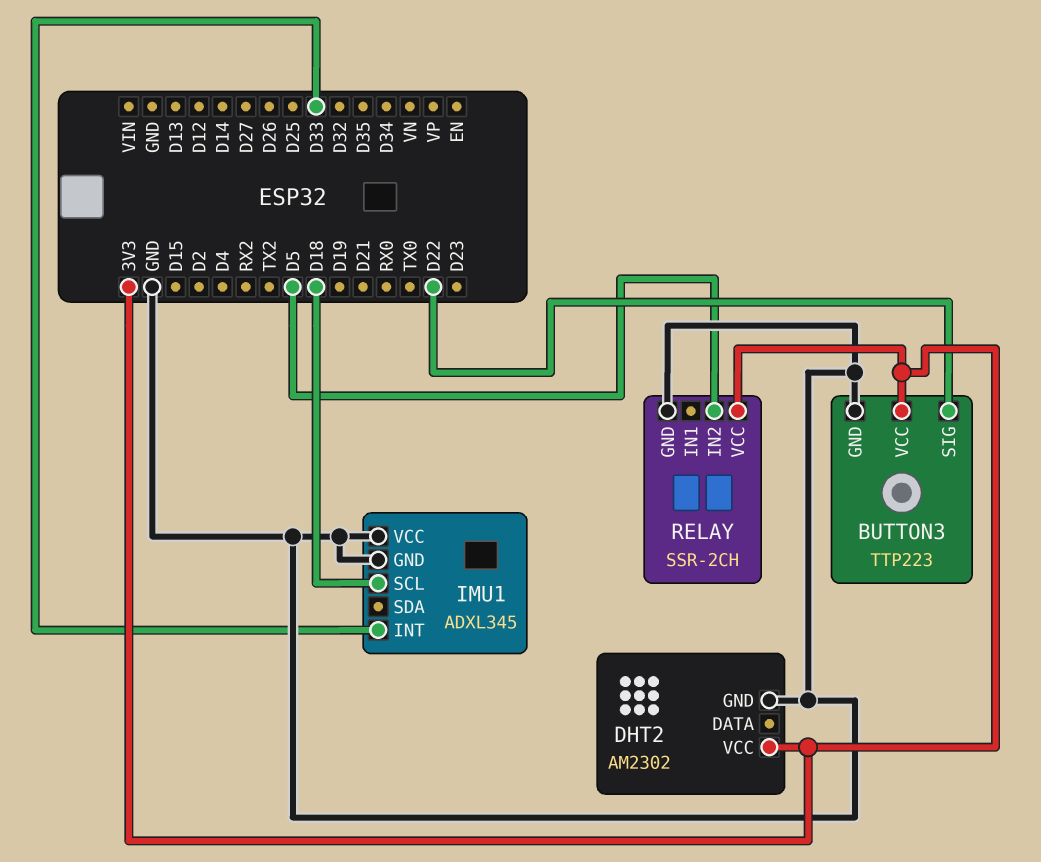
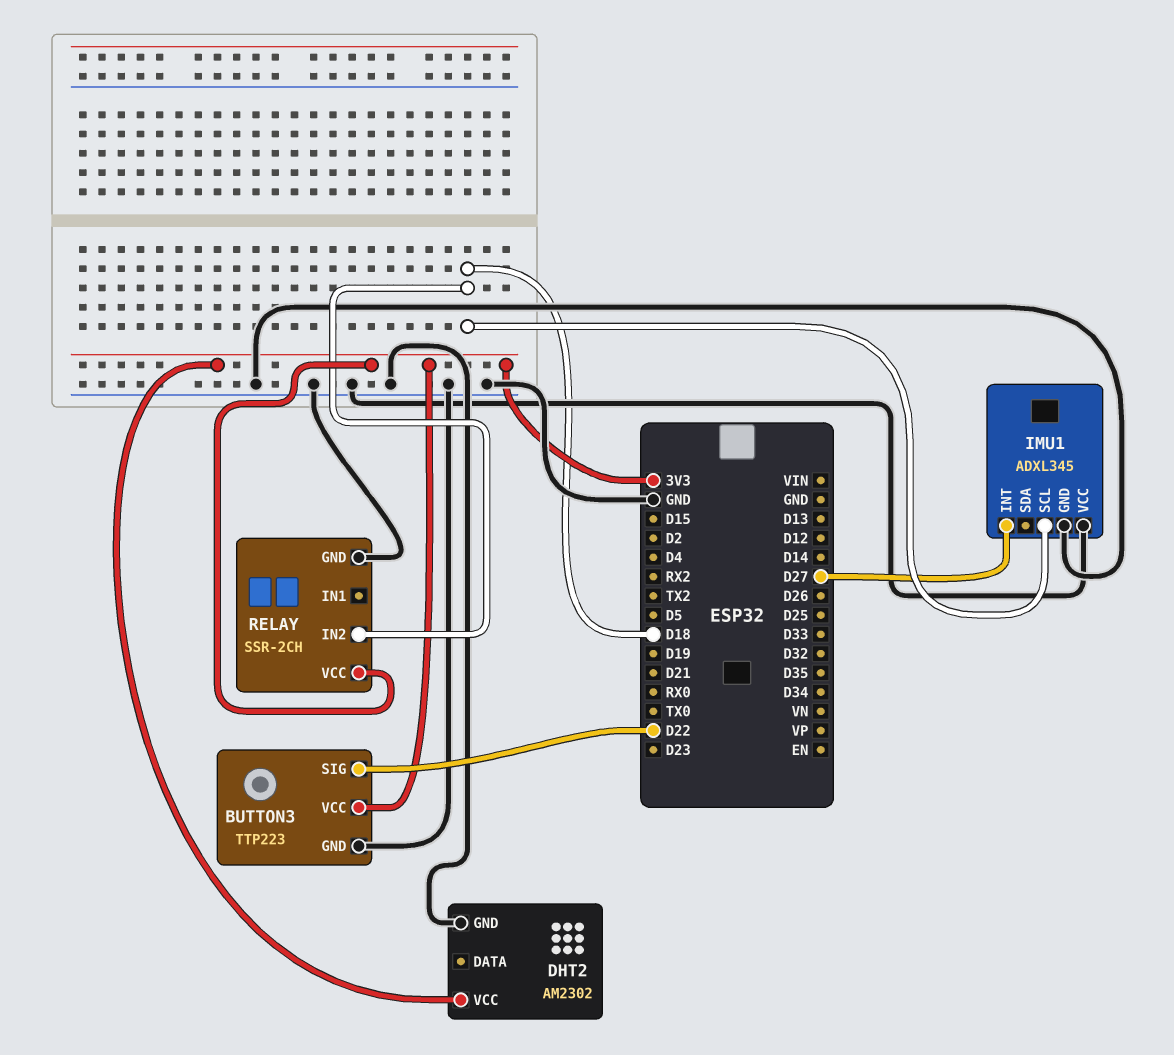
IMU1 pin INT: D33 -> D27
RELAY pin IN2: D5 -> D18

